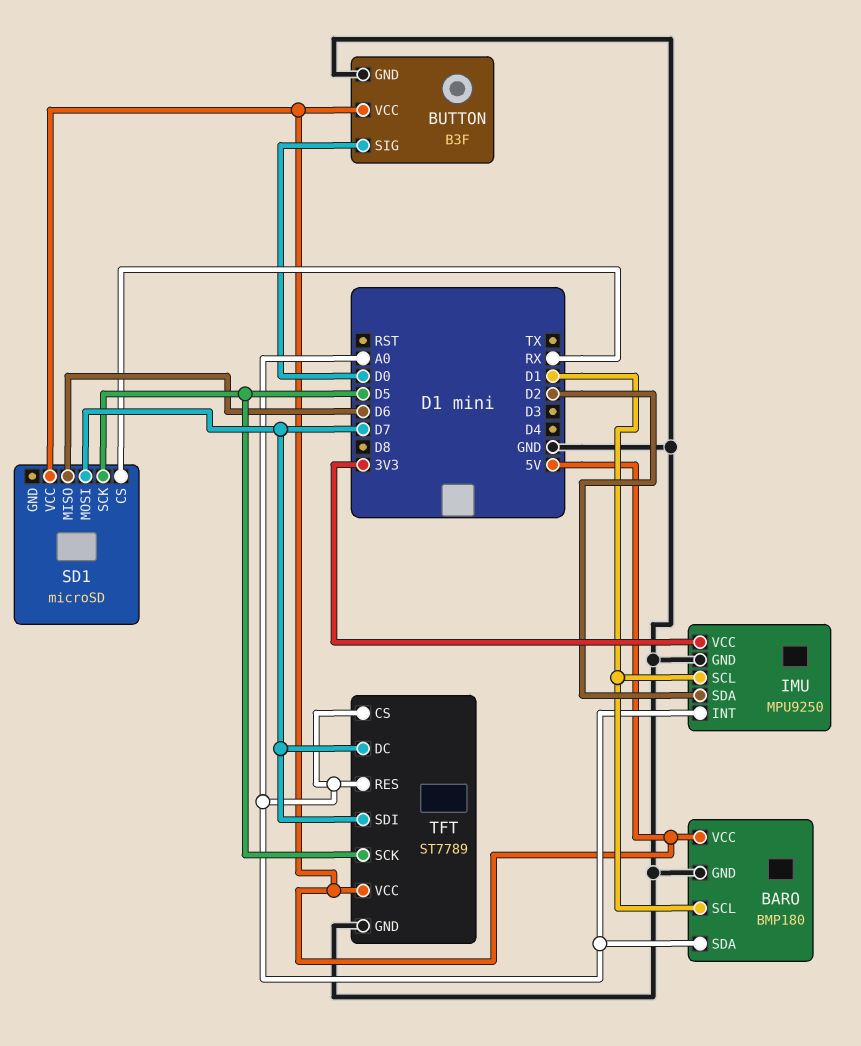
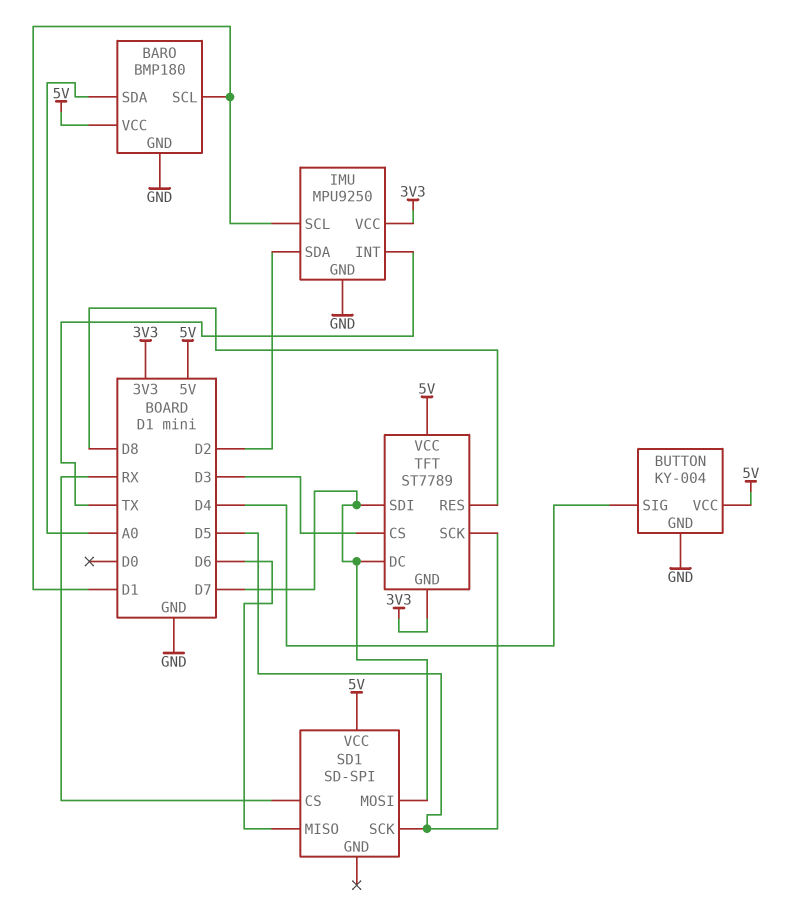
BUTTON: B3F -> KY-004
BUTTON pin SIG: D0 -> D4
IMU pin INT: A0 -> TX
SD1: microSD -> SD-SPI
TFT pin CS: A0 -> D3
TFT pin GND: GND -> 3V3
TFT pin RES: A0 -> D8

